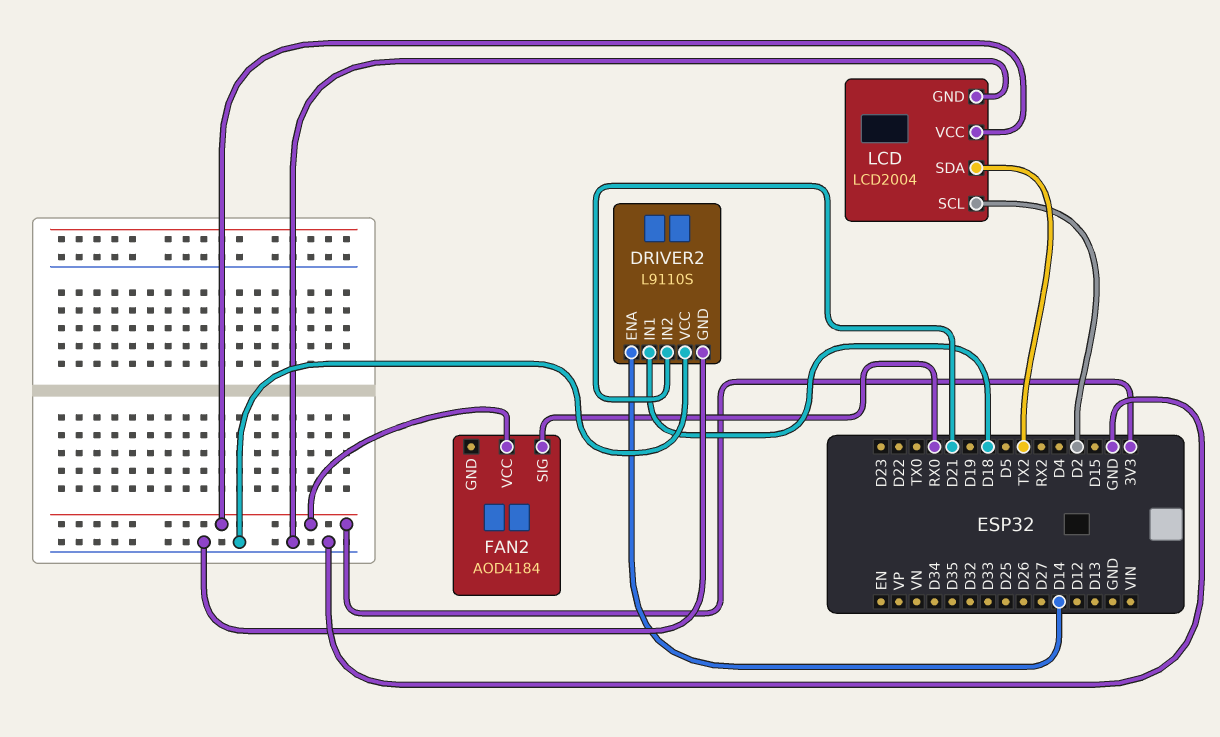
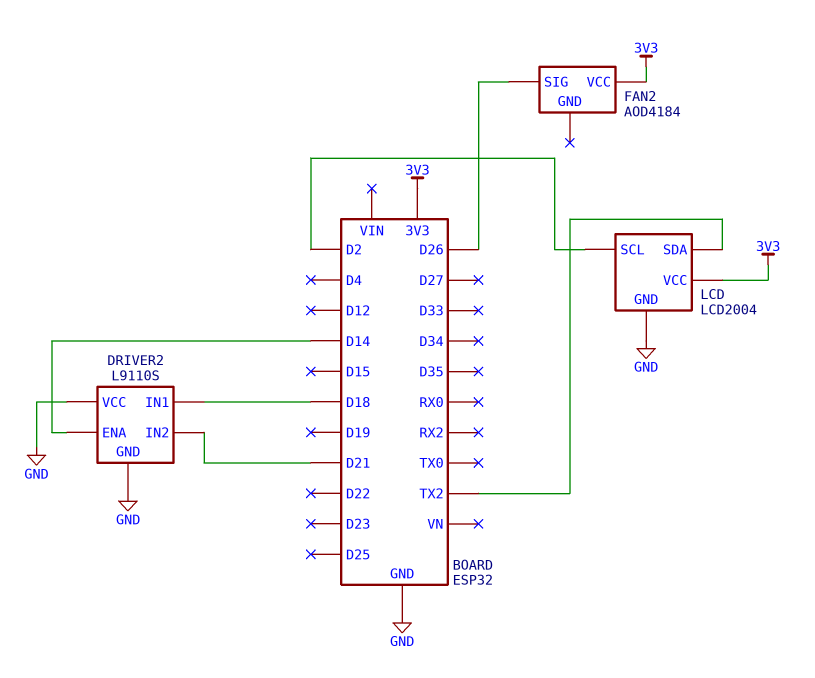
FAN2 pin SIG: RX0 -> D26

